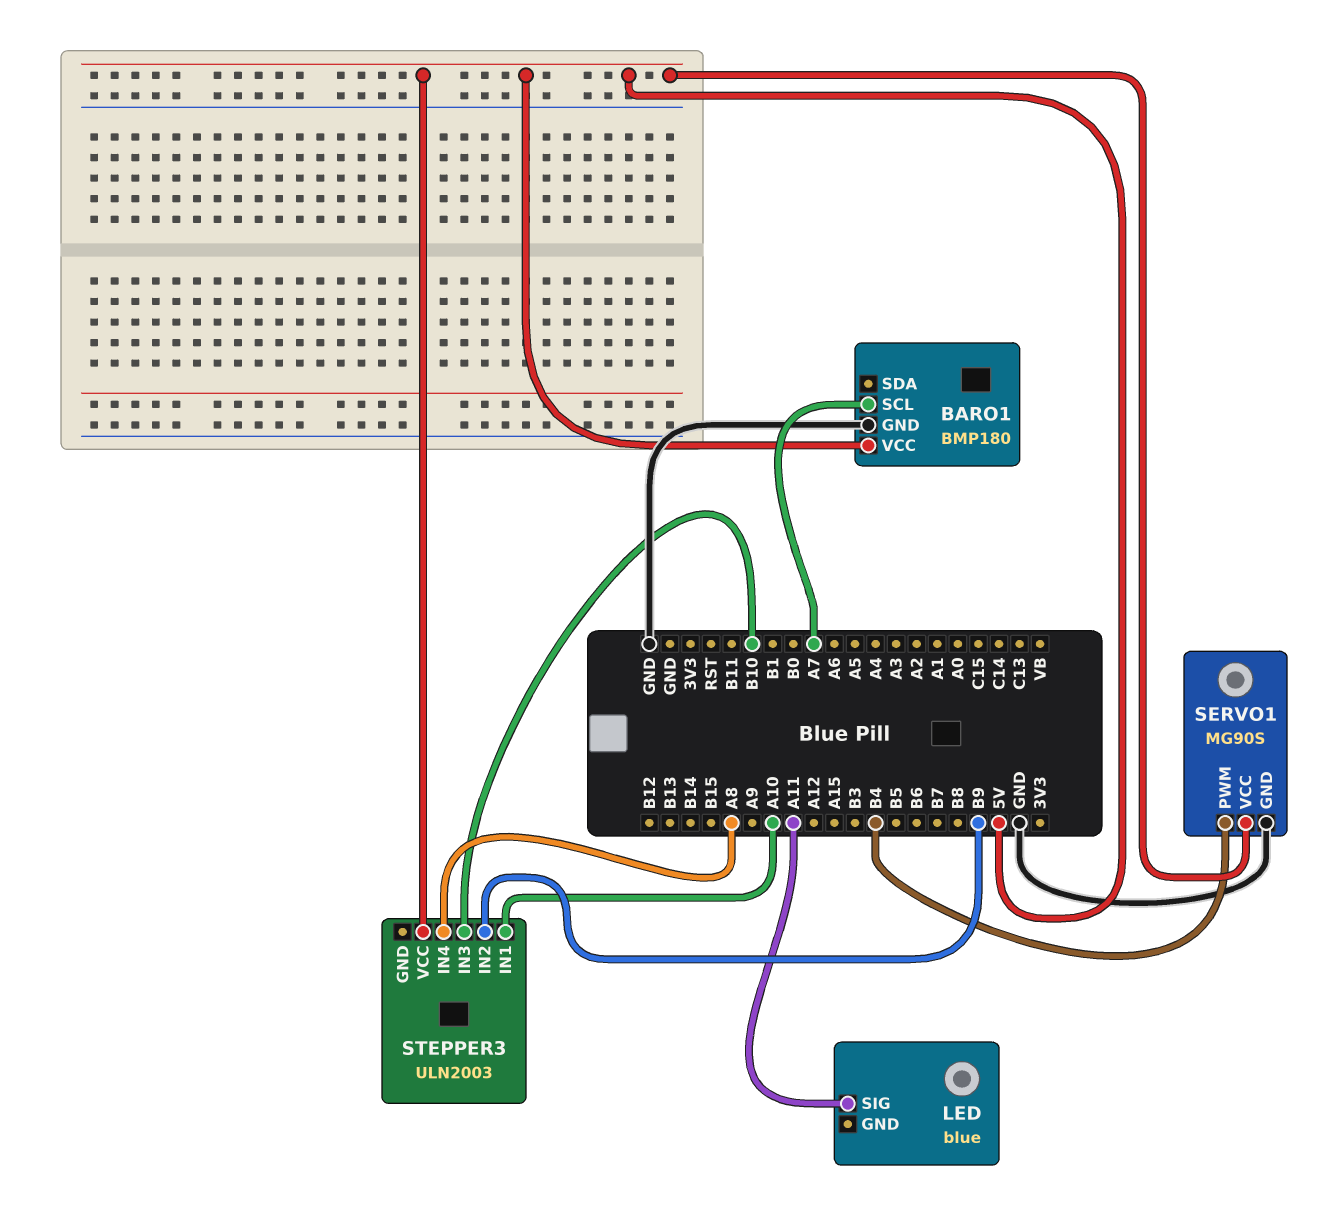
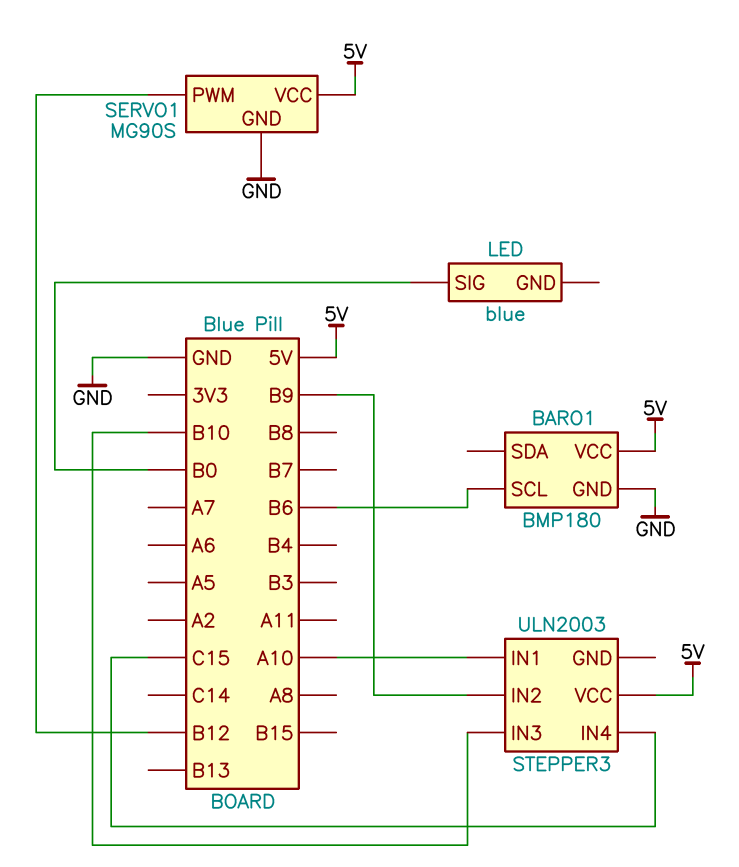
BARO1 pin SCL: A7 -> B6
LED pin SIG: A11 -> B0
SERVO1 pin PWM: B4 -> B12
STEPPER3 pin IN4: A8 -> C15

